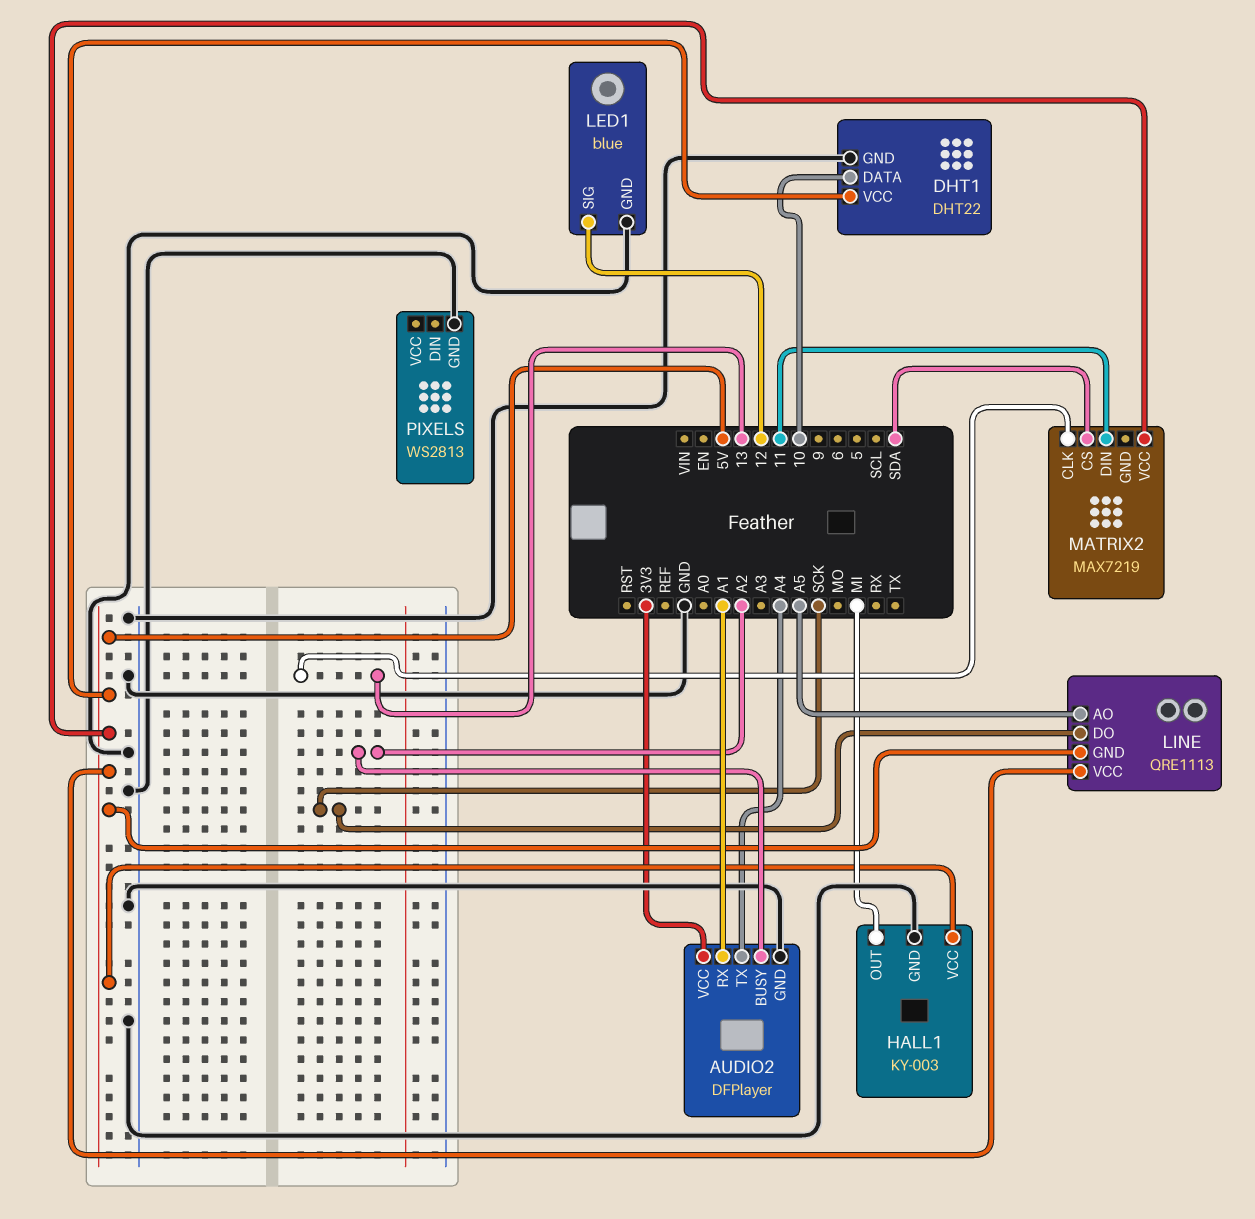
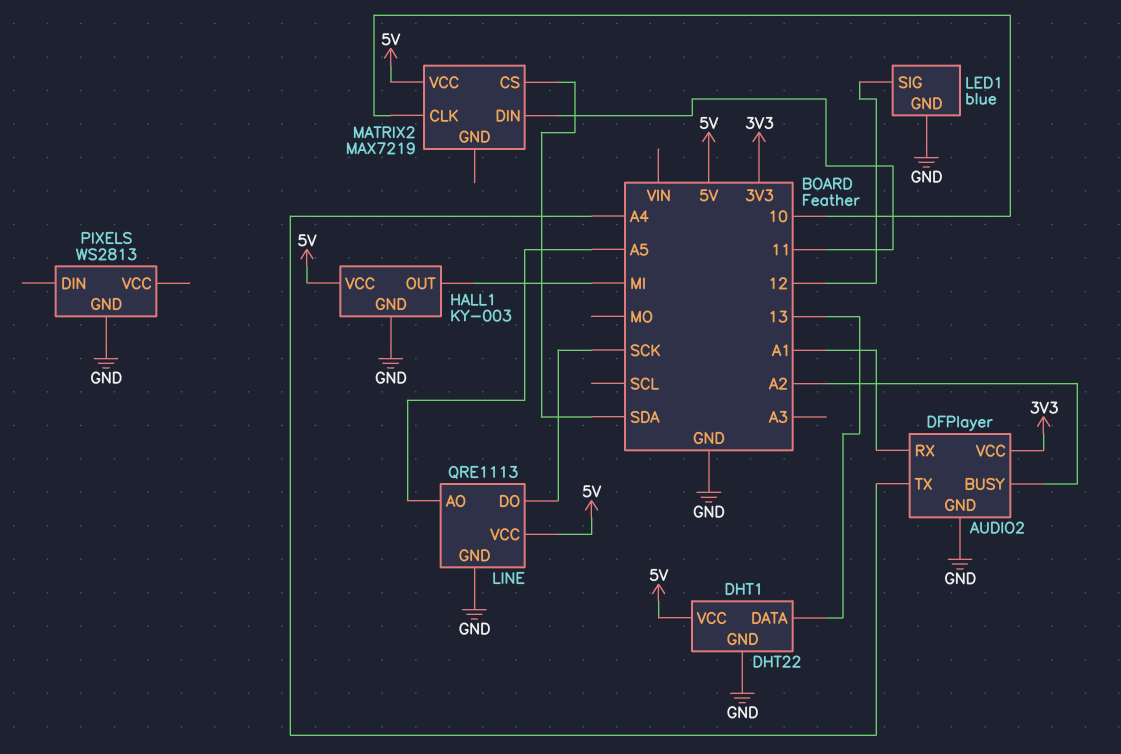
DHT1 pin DATA: 10 -> 13
LINE pin GND: 5V -> GND
MATRIX2 pin CLK: 13 -> 10

